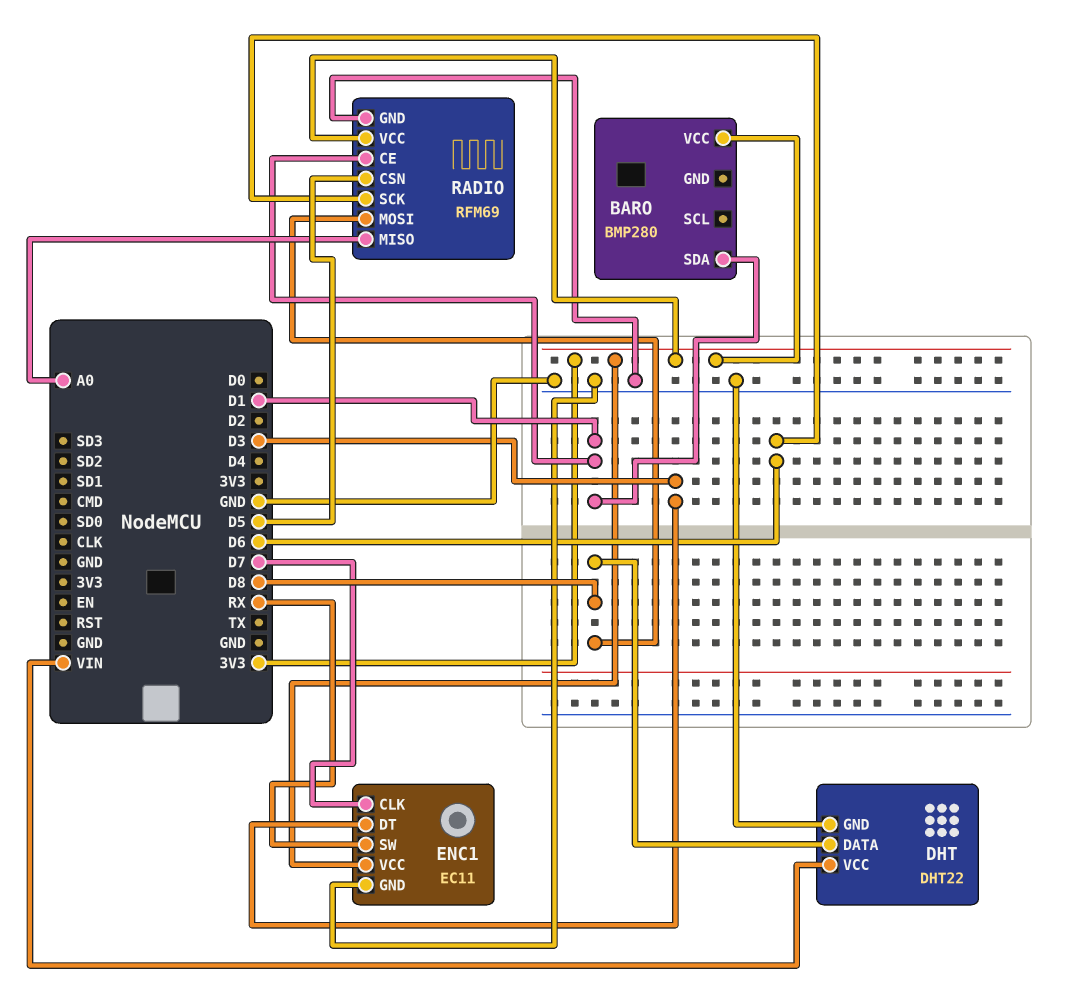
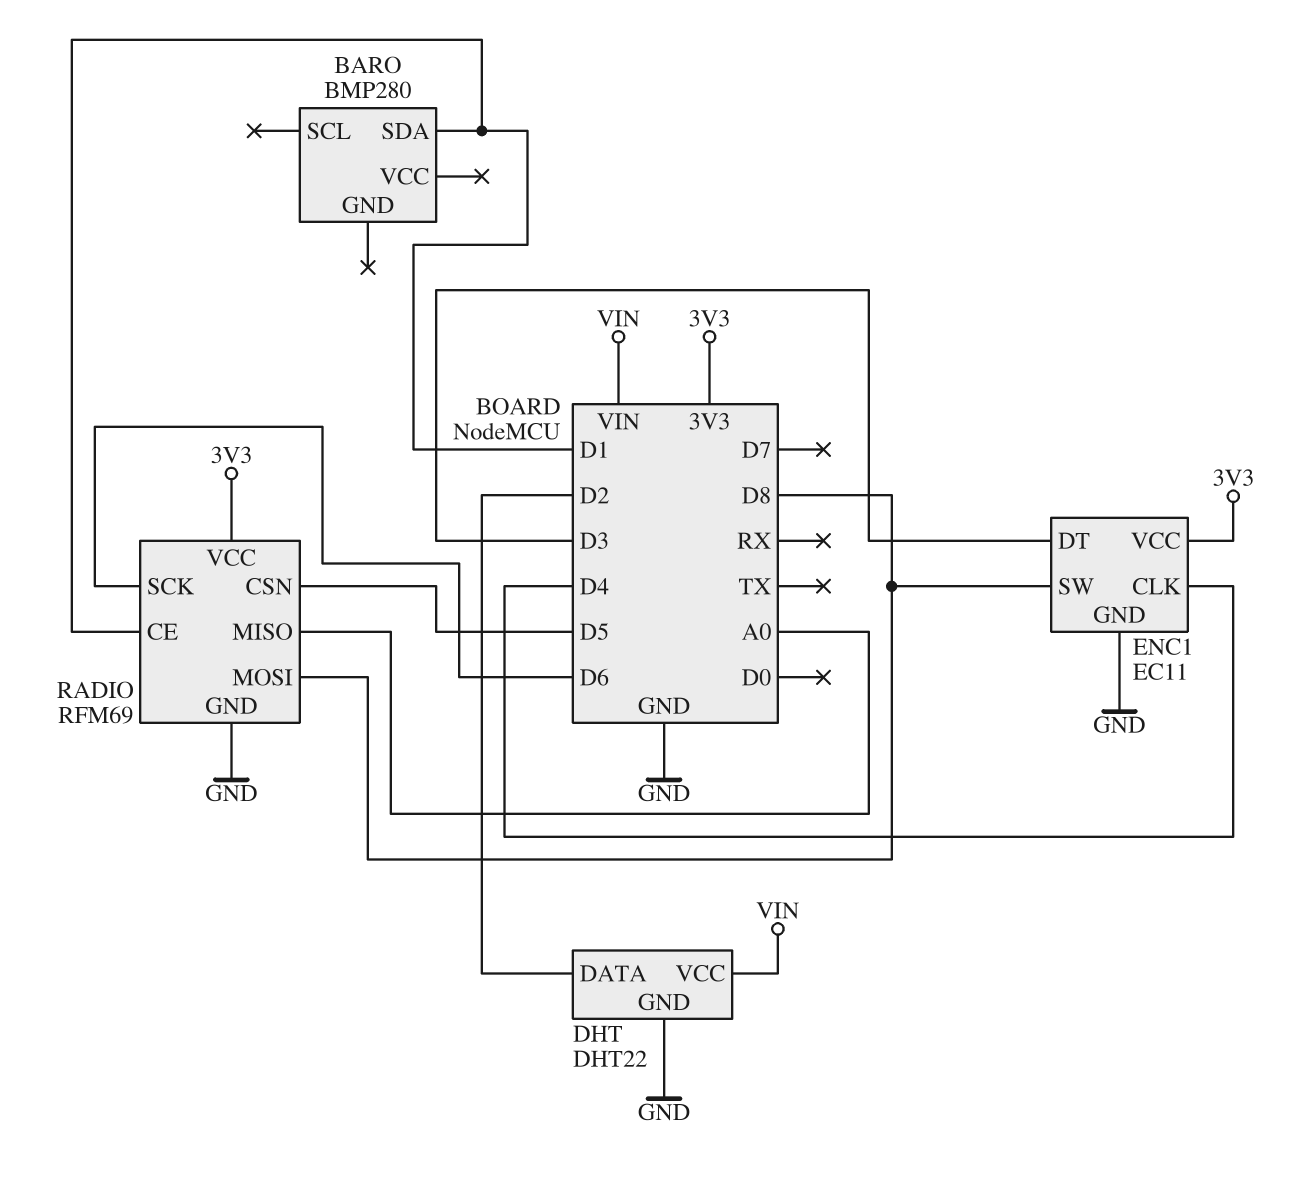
BARO pin VCC: 3V3 -> none
DHT pin DATA: D8 -> D2
ENC1 pin CLK: D7 -> D4
ENC1 pin SW: RX -> D8

